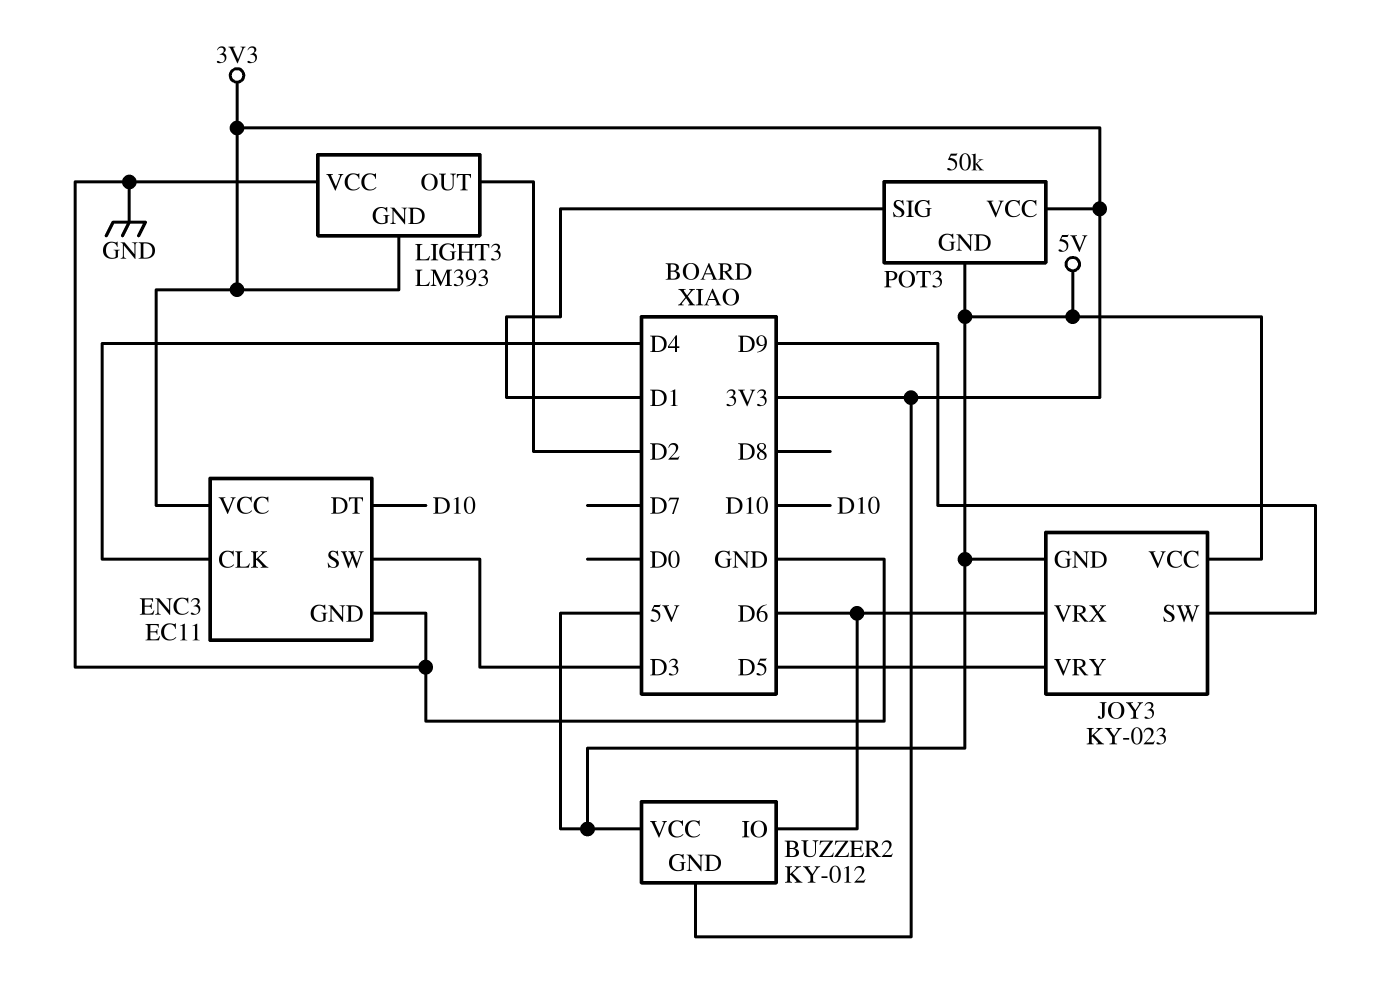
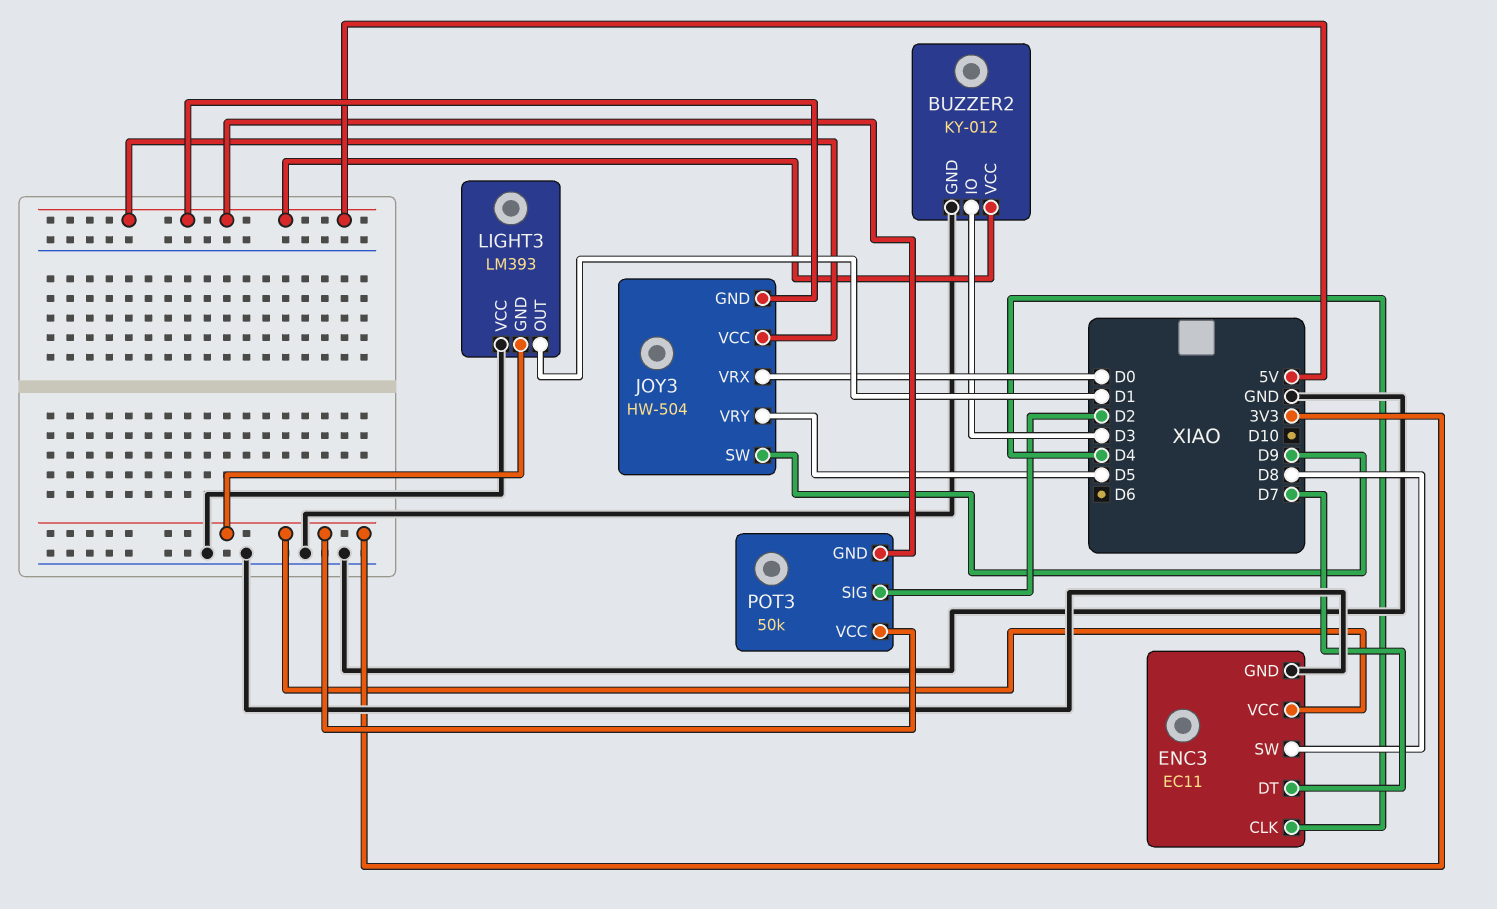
BUZZER2 pin GND: 3V3 -> GND
BUZZER2 pin IO: D6 -> D3
ENC3 pin DT: D10 -> D7
ENC3 pin SW: D3 -> D8
JOY3: KY-023 -> HW-504
JOY3 pin VRX: D6 -> D0
LIGHT3 pin OUT: D2 -> D1
POT3 pin SIG: D1 -> D2

